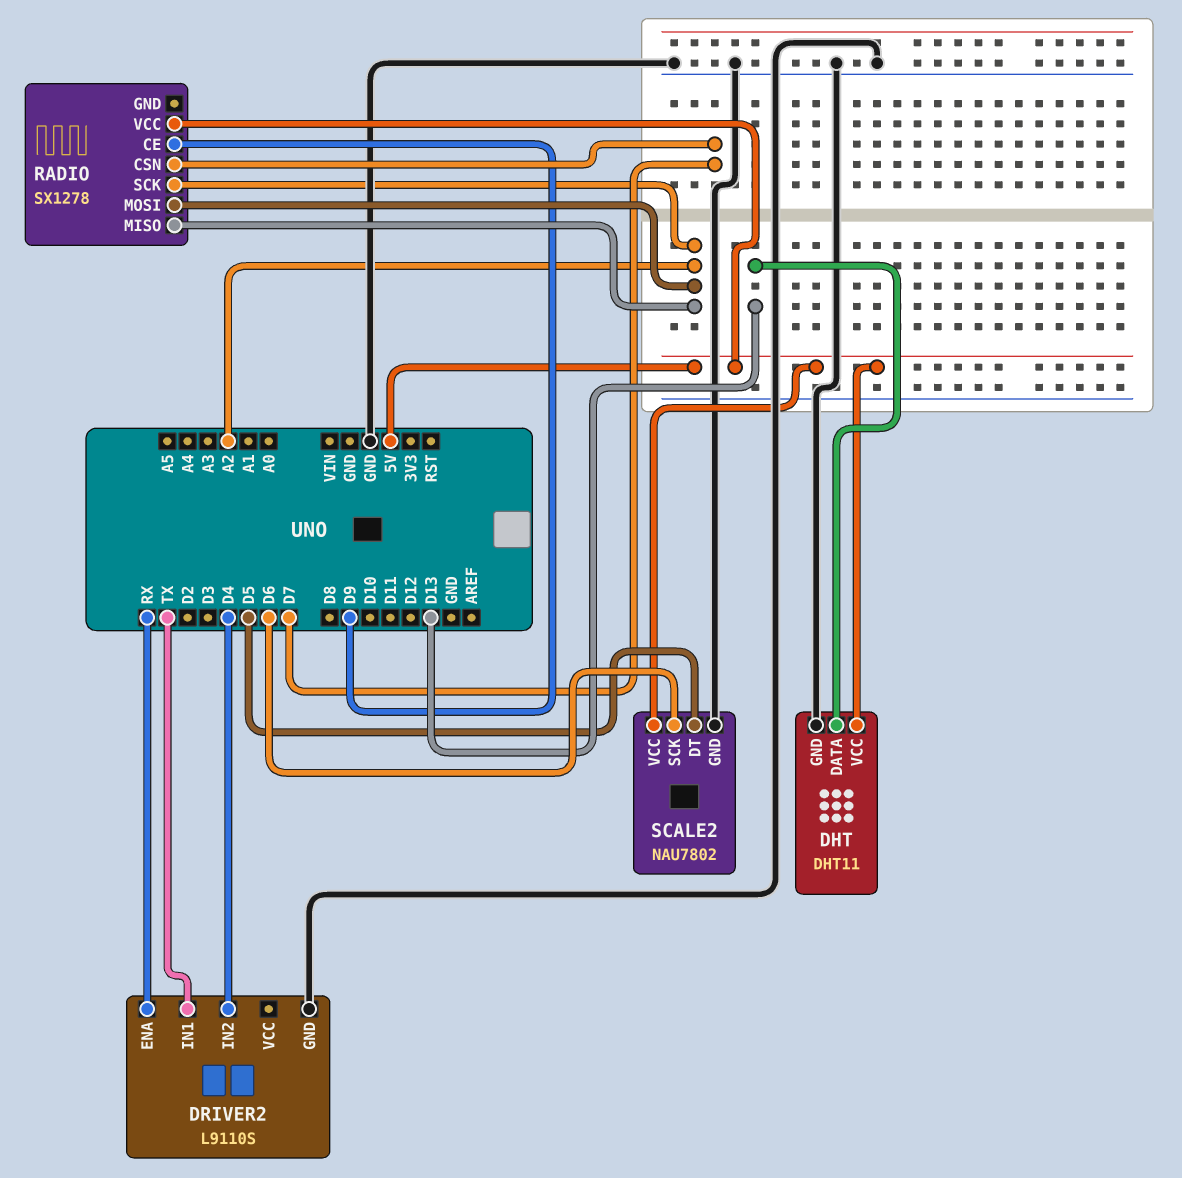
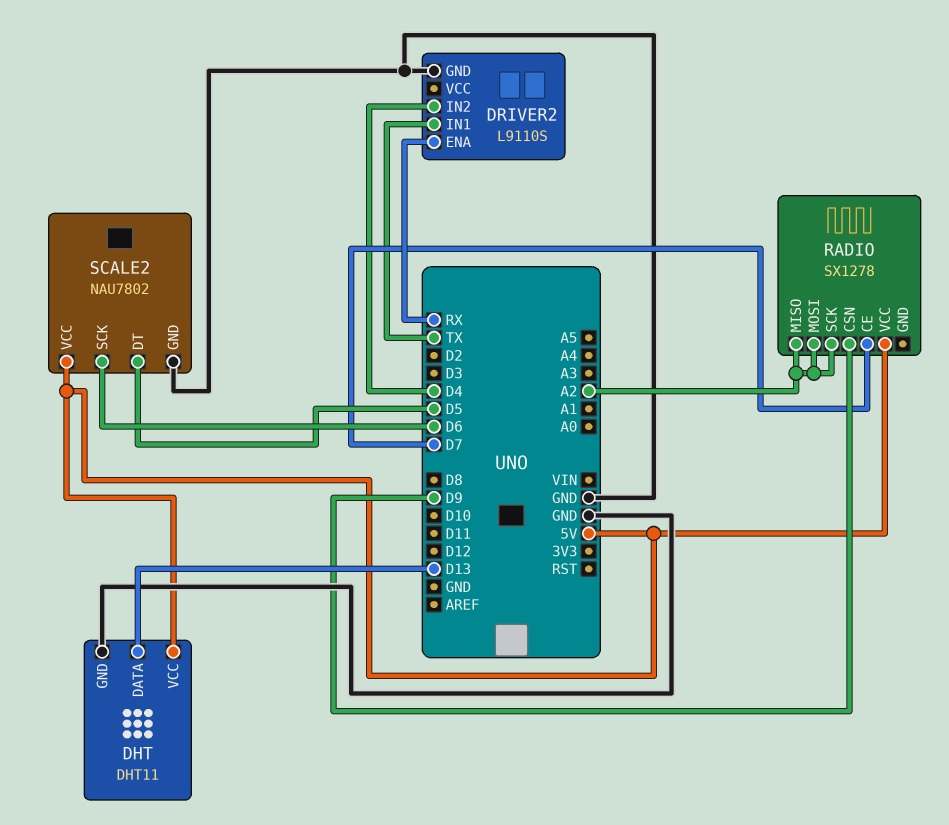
RADIO pin CE: D9 -> D7
RADIO pin CSN: D7 -> D9

